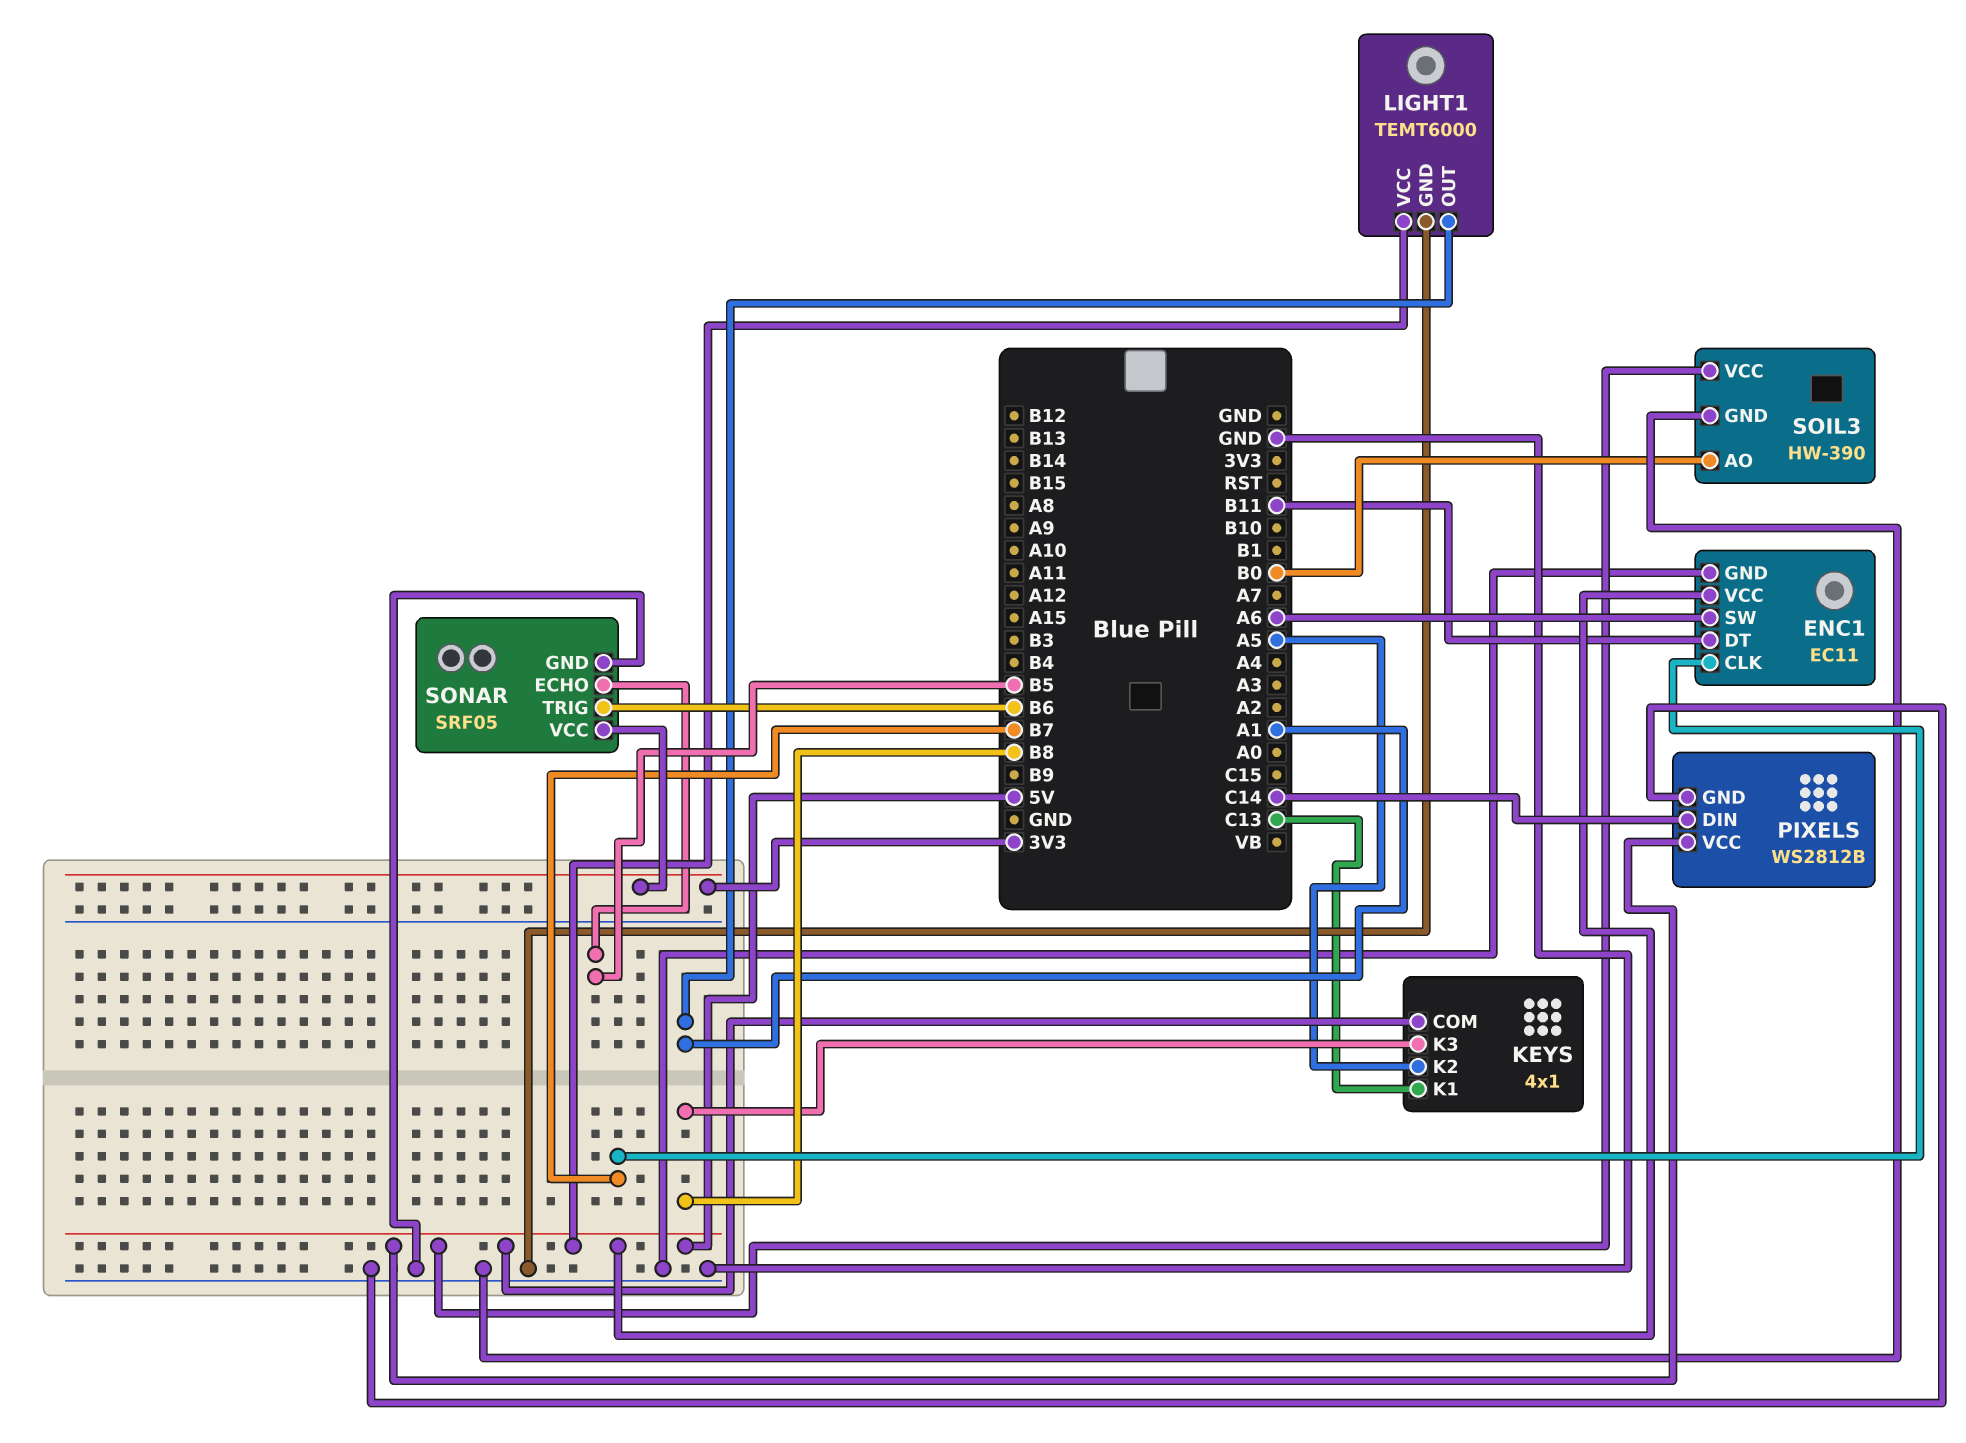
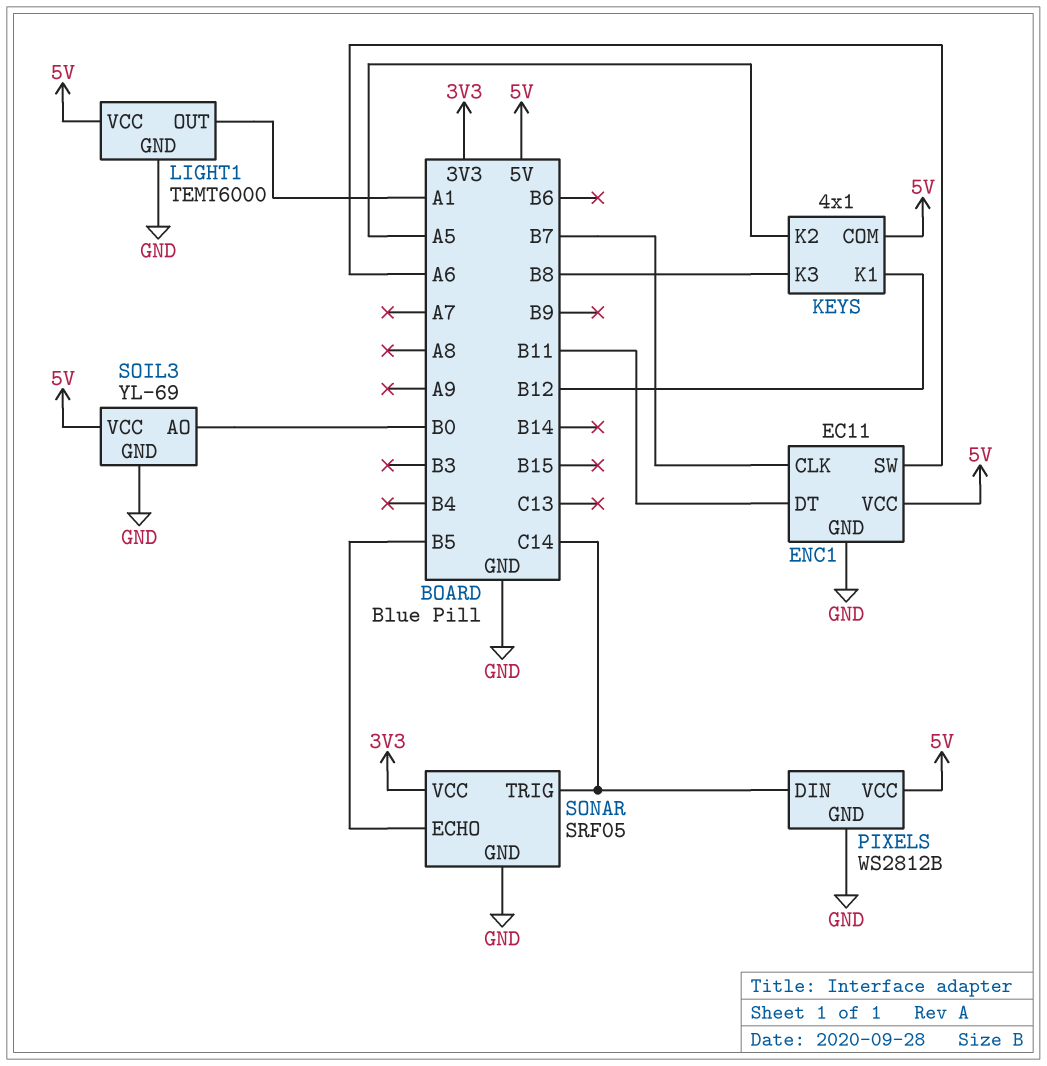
KEYS pin K1: C13 -> B12
SOIL3: HW-390 -> YL-69
SONAR pin TRIG: B6 -> C14

